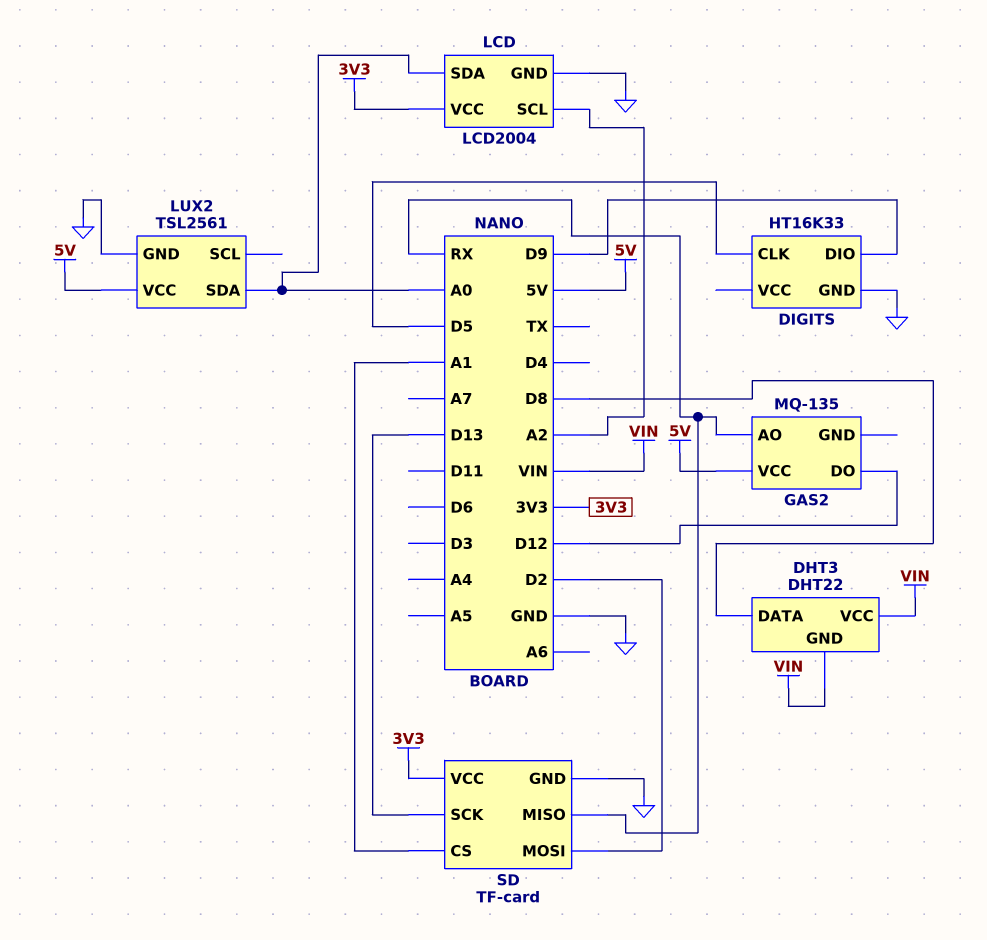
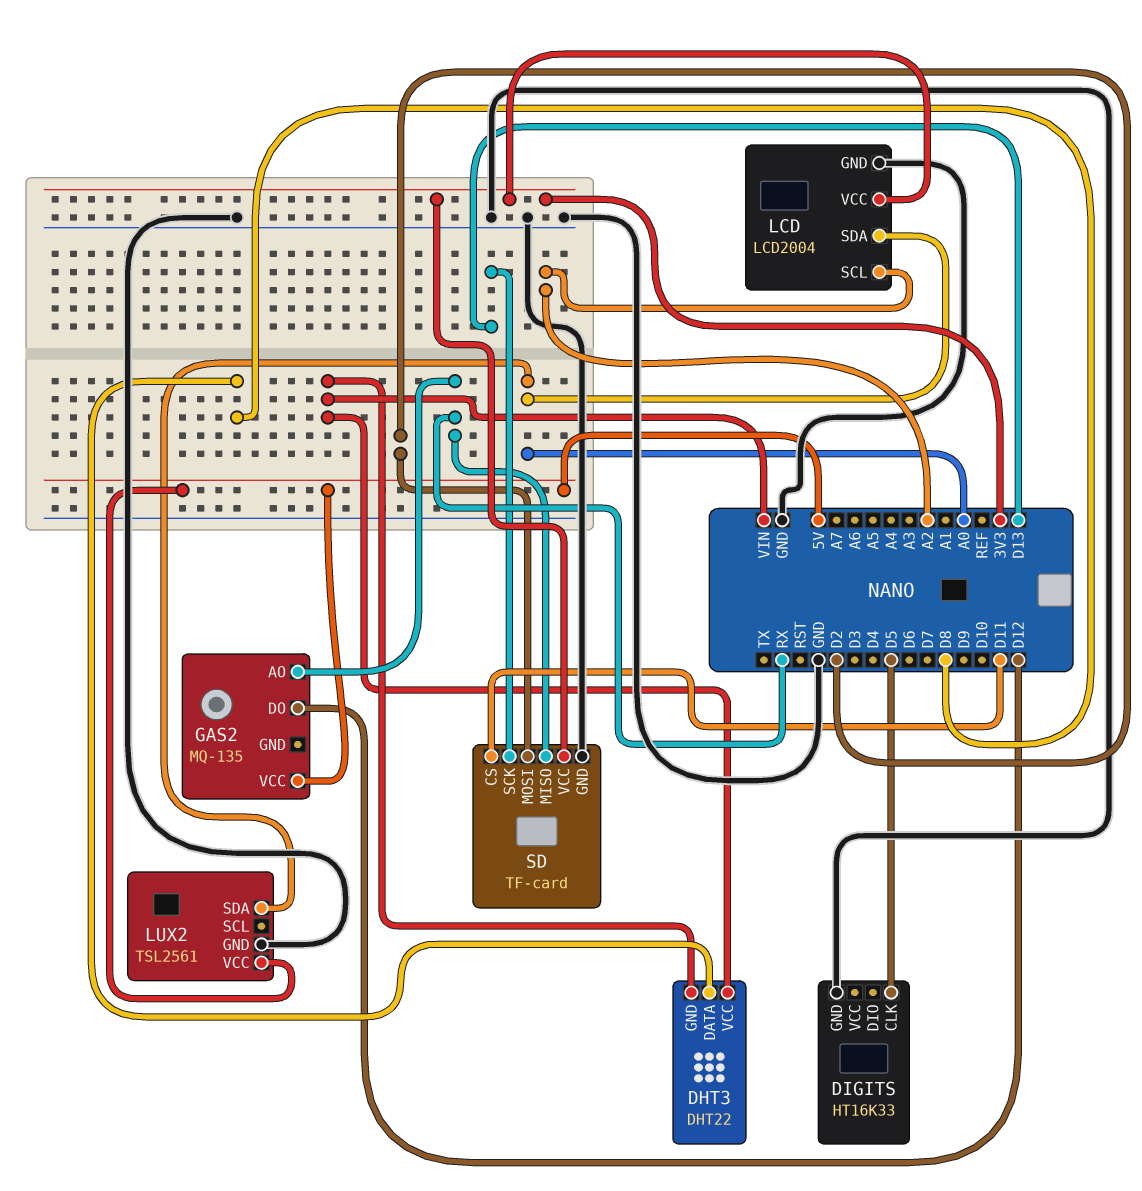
DIGITS pin DIO: D9 -> none
SD pin CS: A1 -> D11

